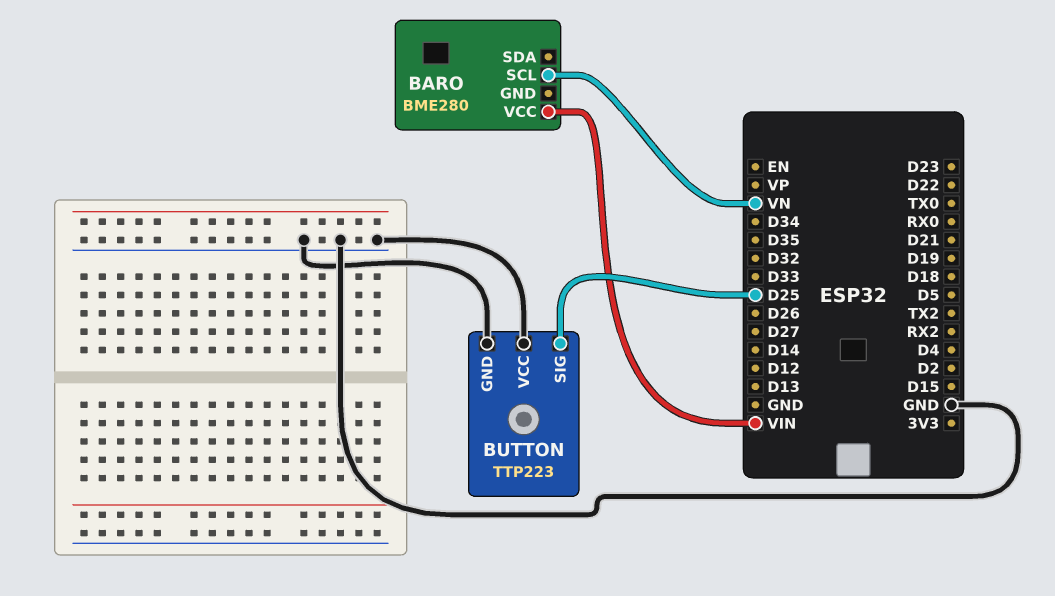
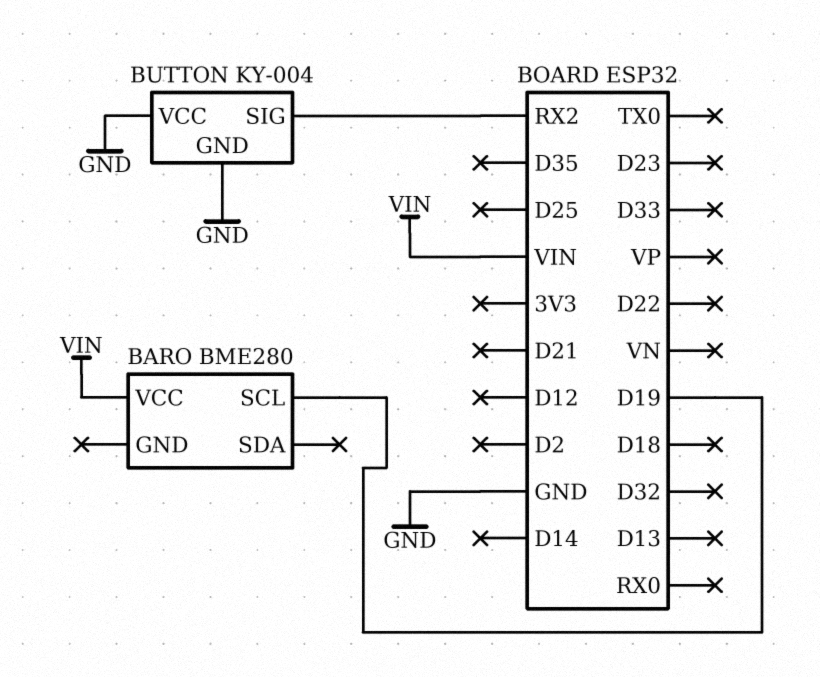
BARO pin SCL: VN -> D19
BUTTON: TTP223 -> KY-004
BUTTON pin SIG: D25 -> RX2

